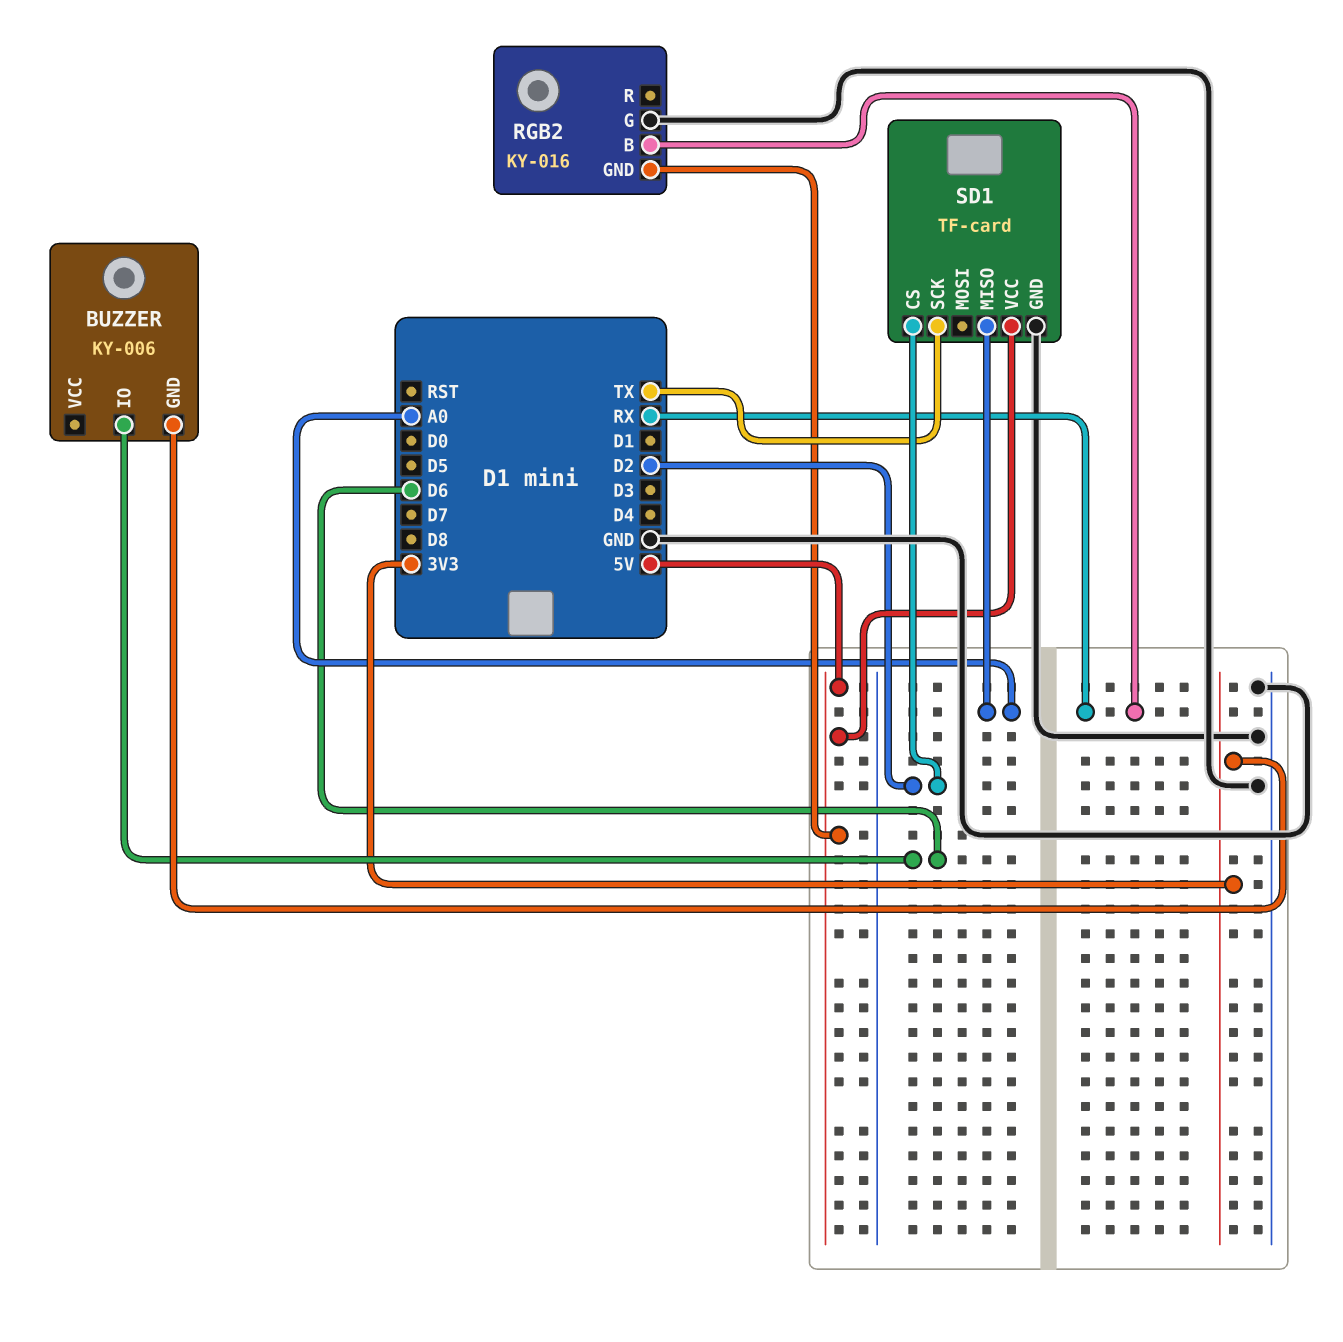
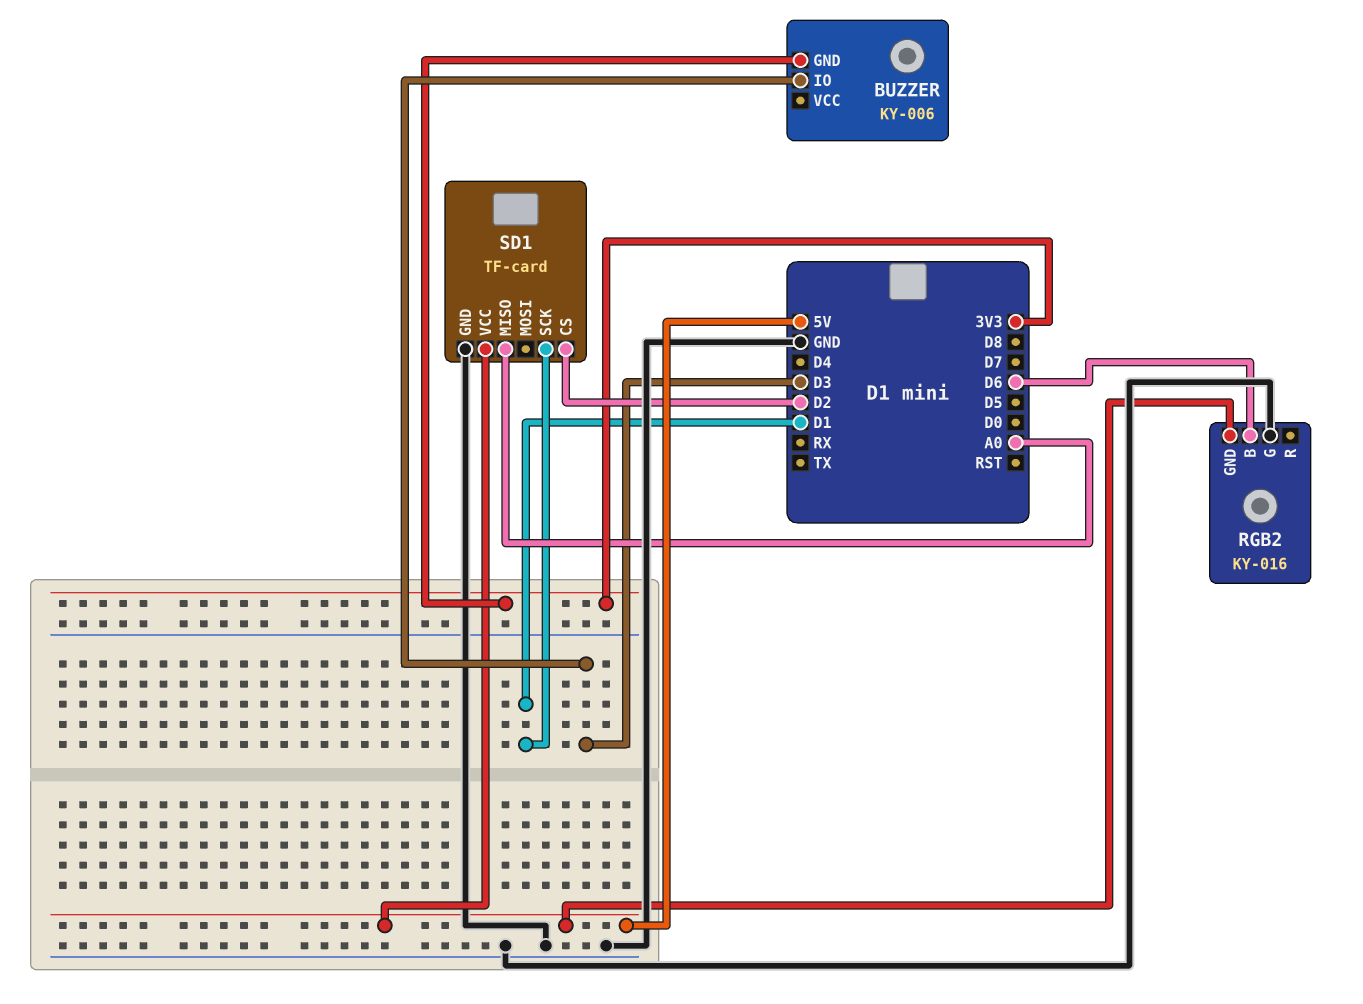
BUZZER pin IO: D6 -> D3
RGB2 pin B: RX -> D6
SD1 pin SCK: TX -> D1

